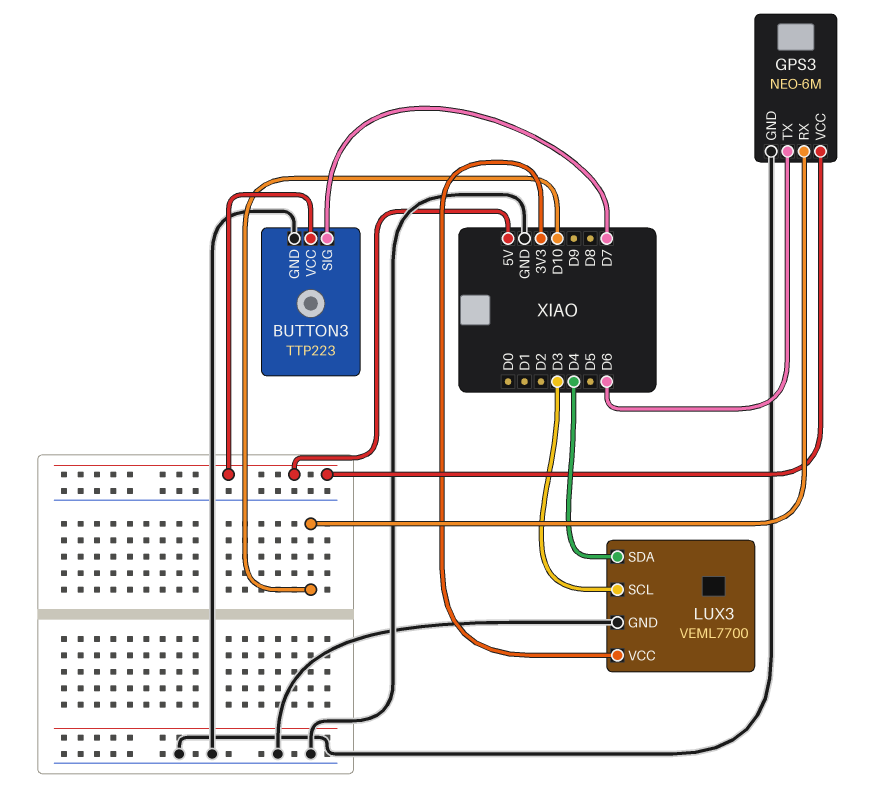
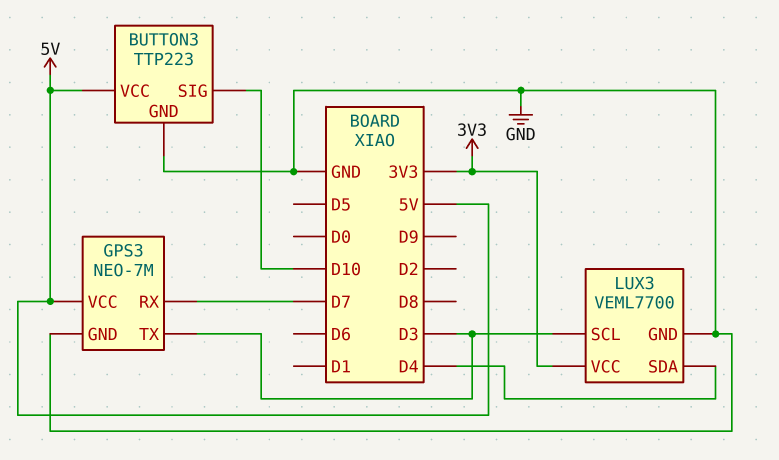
BUTTON3 pin SIG: D7 -> D10
GPS3: NEO-6M -> NEO-7M
GPS3 pin RX: D10 -> D7
GPS3 pin TX: D6 -> D3

